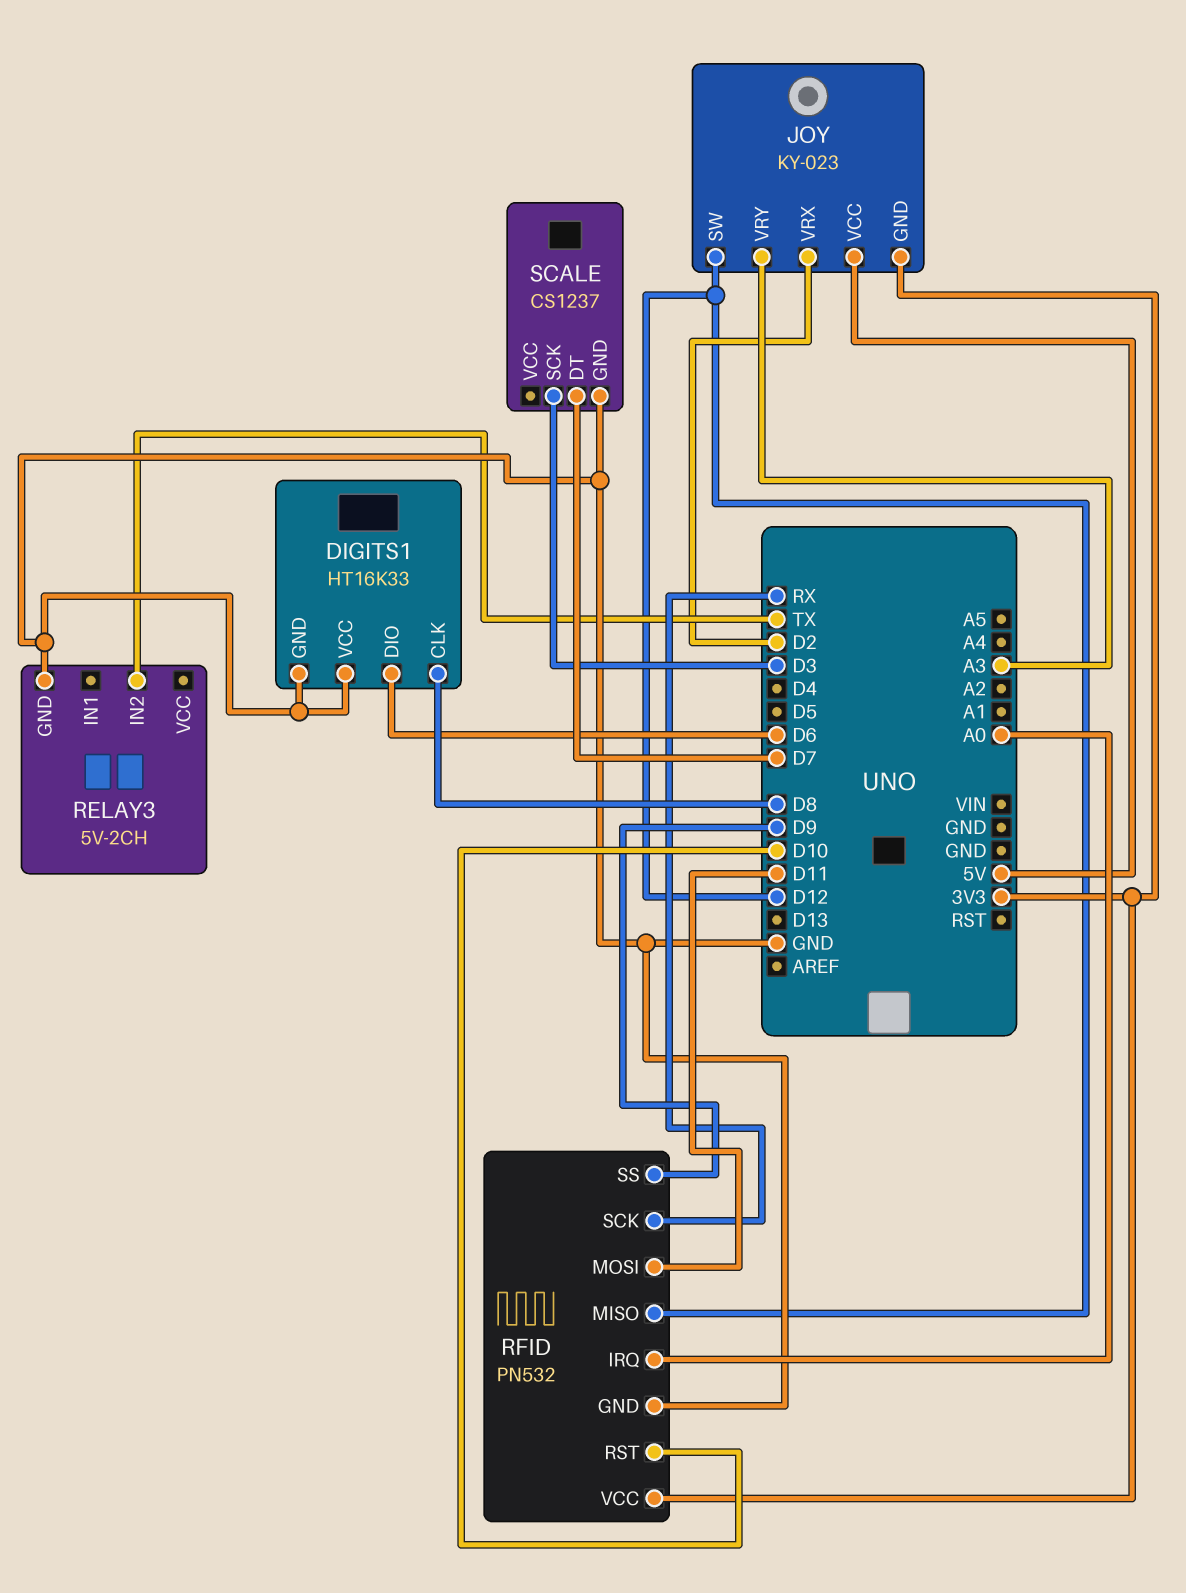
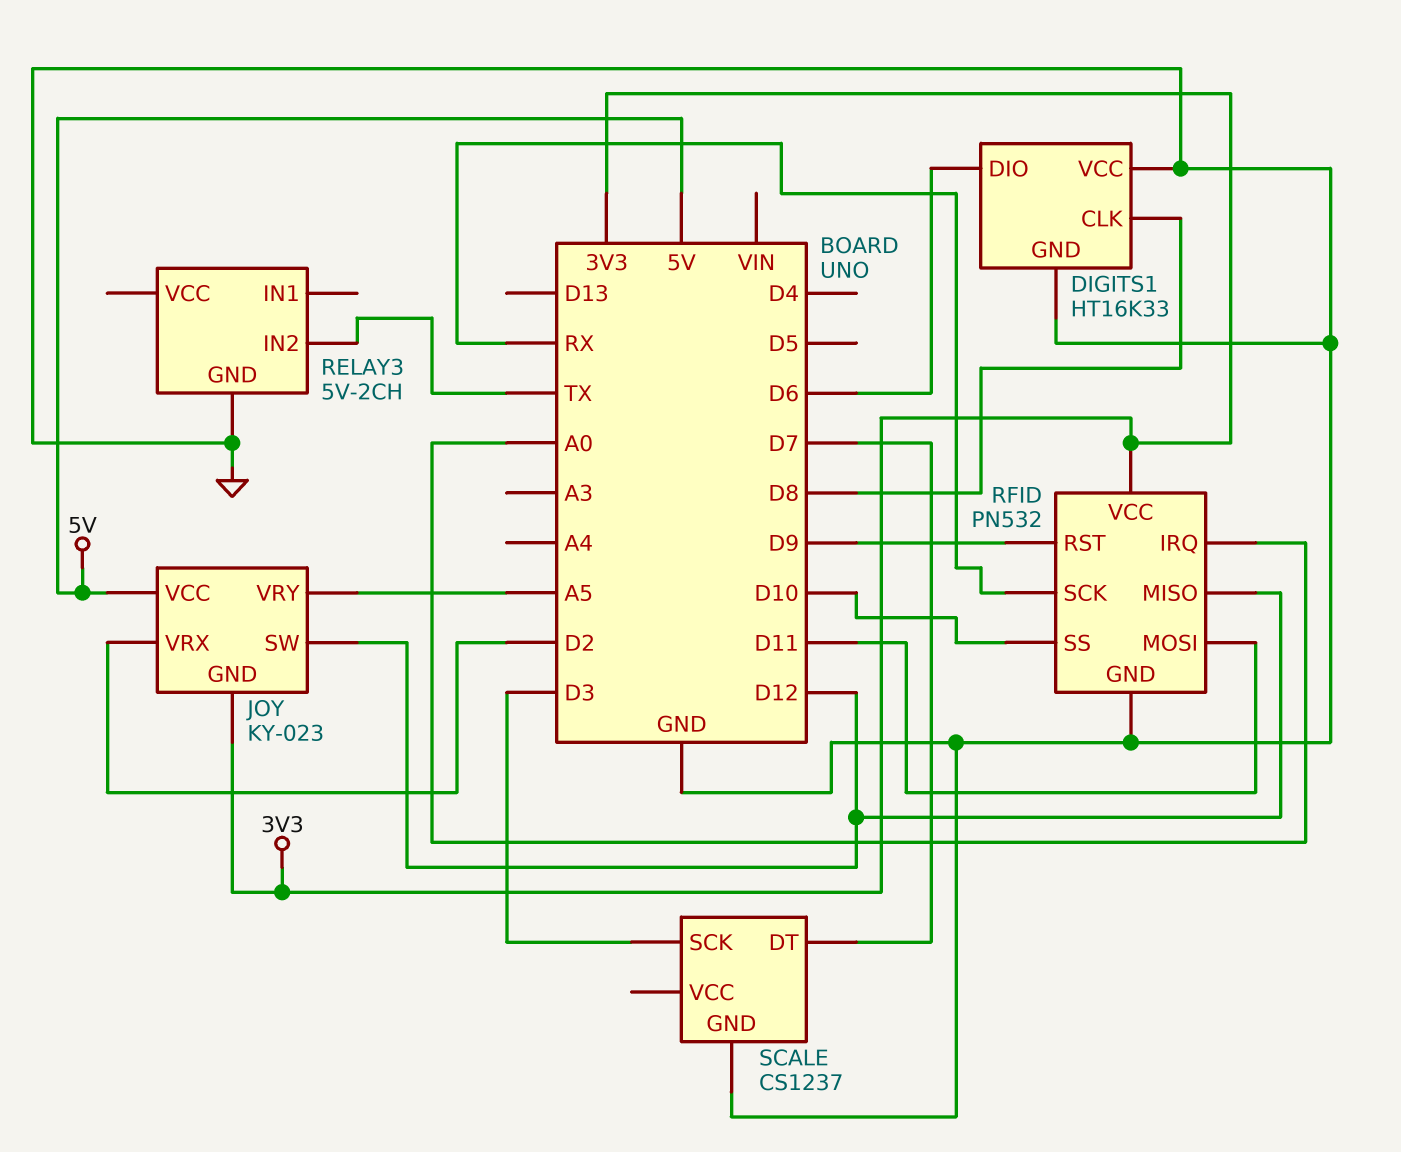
JOY pin VRY: A3 -> A5
RFID pin RST: D10 -> D9
RFID pin SS: D9 -> D10

